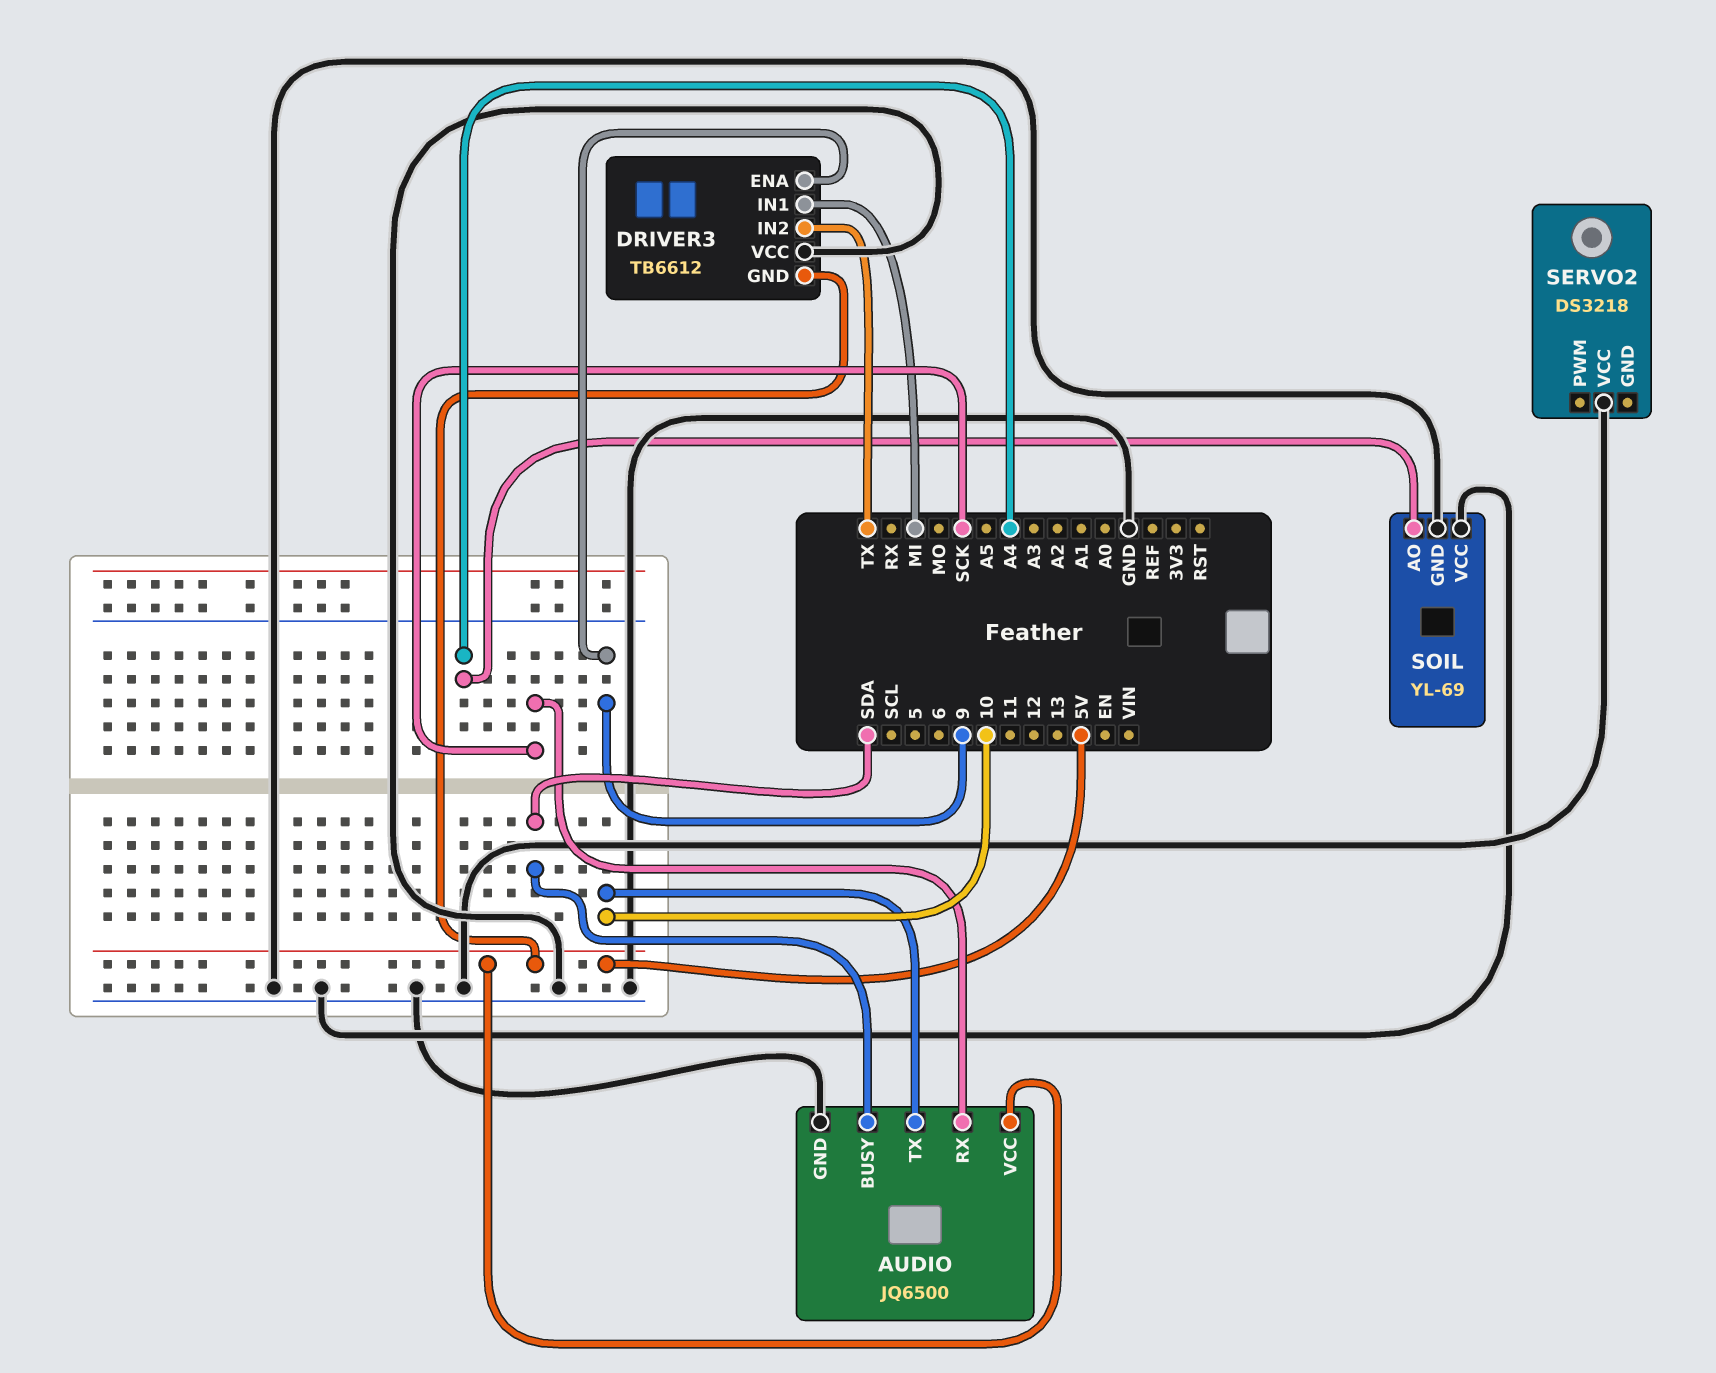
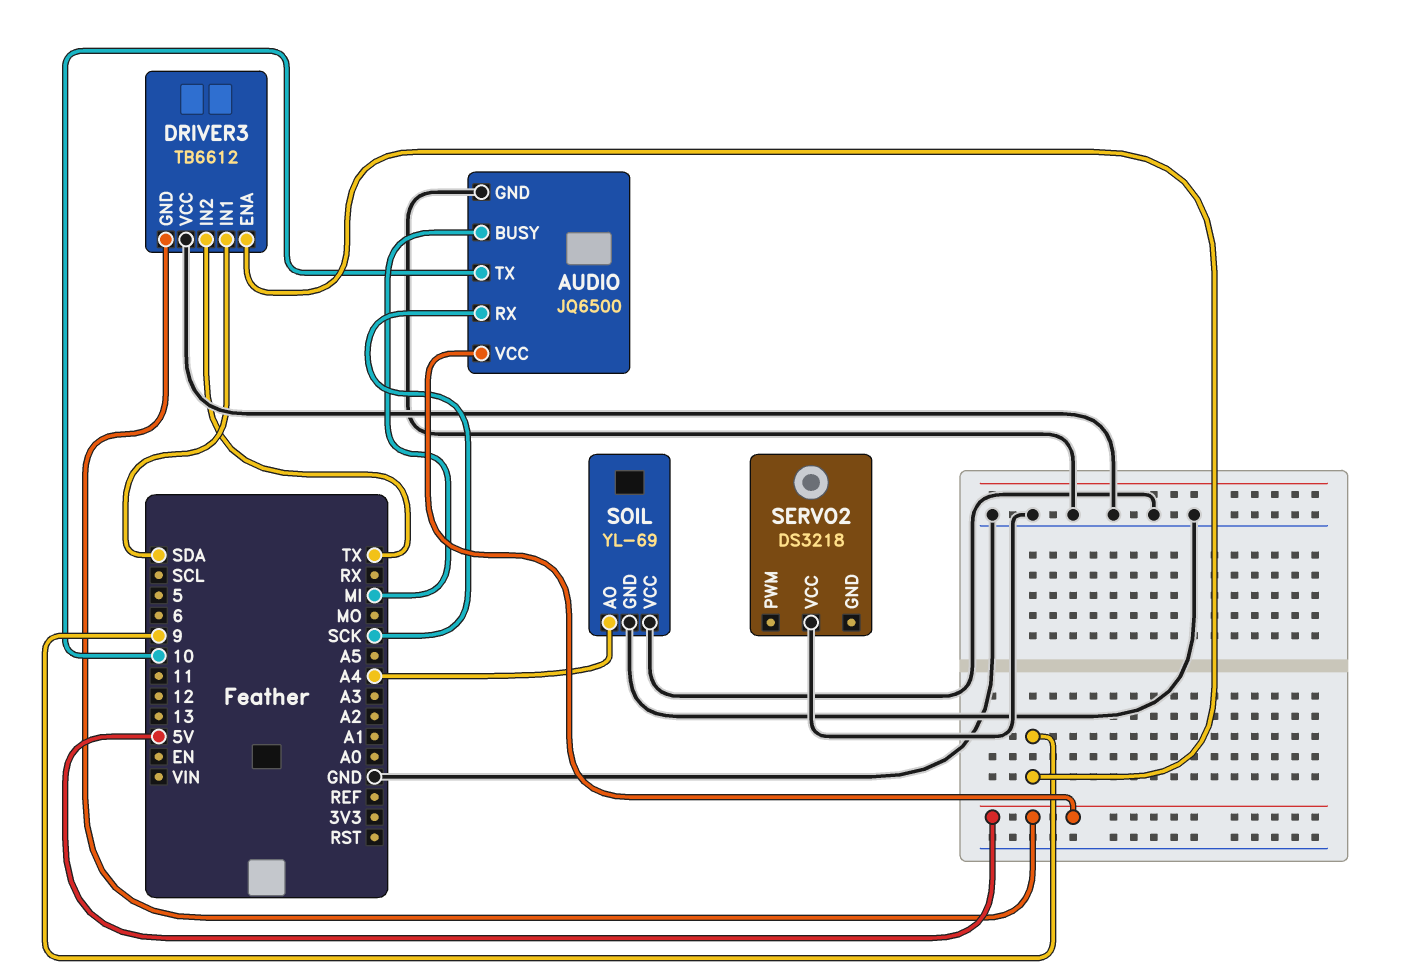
AUDIO pin BUSY: SDA -> MI
DRIVER3 pin IN1: MI -> SDA

